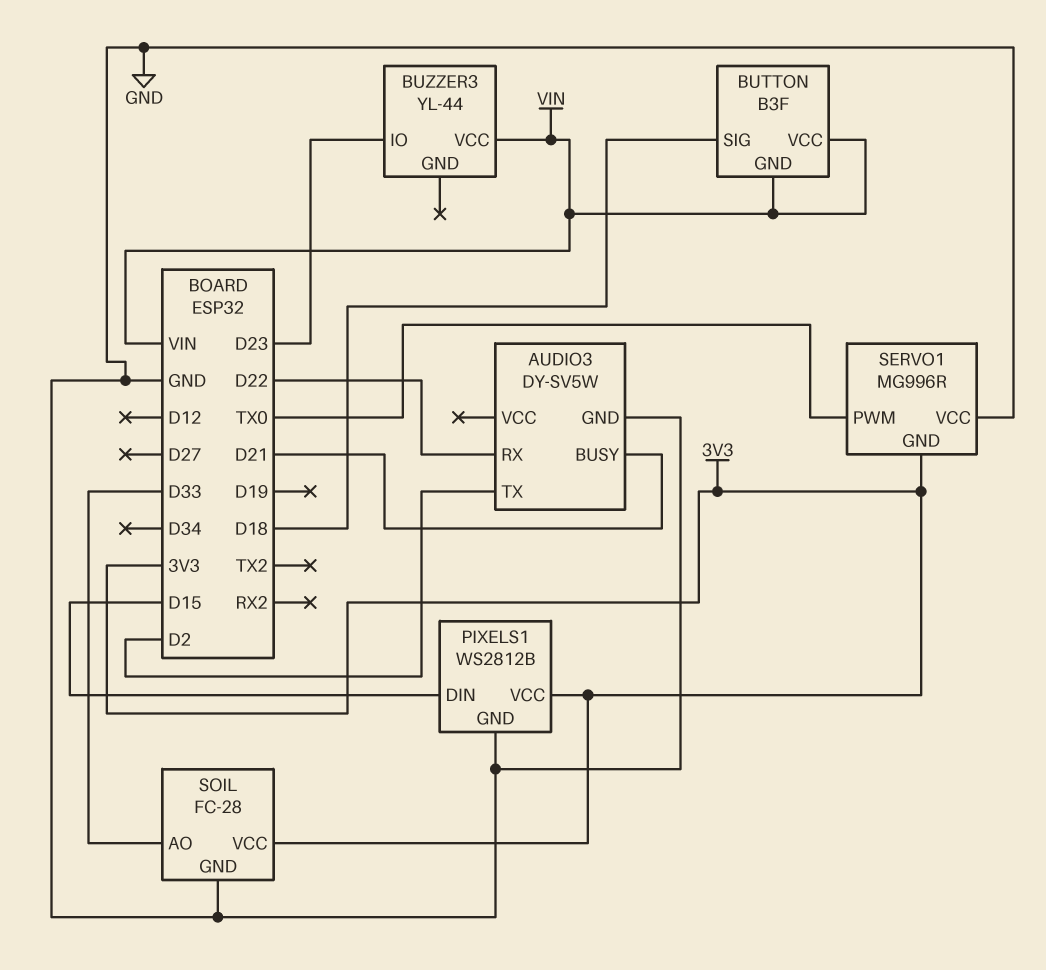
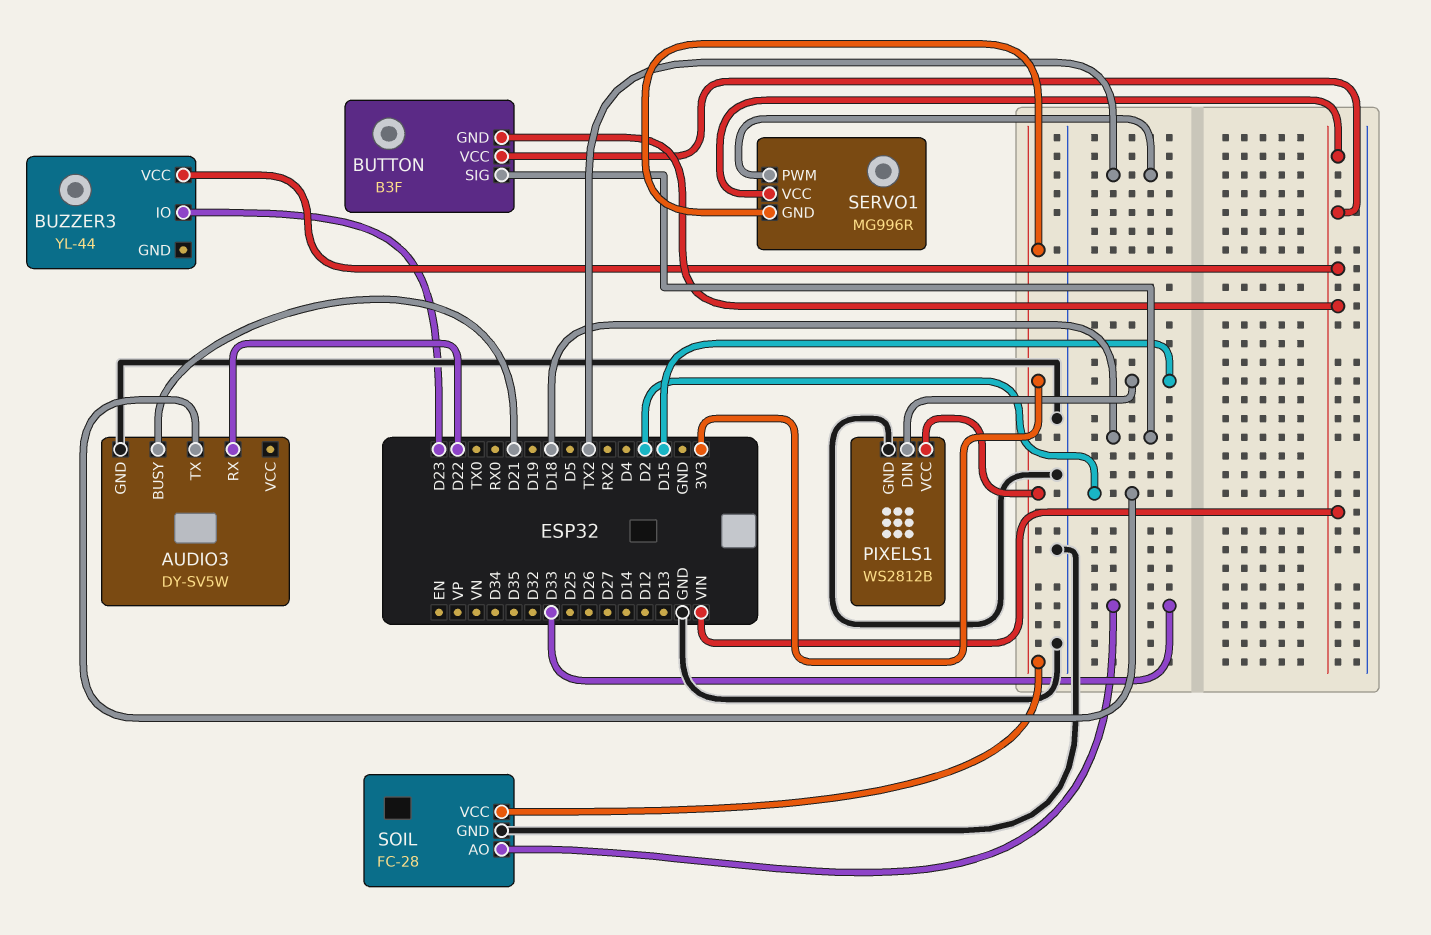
SERVO1 pin PWM: TX0 -> TX2
SERVO1 pin VCC: GND -> VIN

